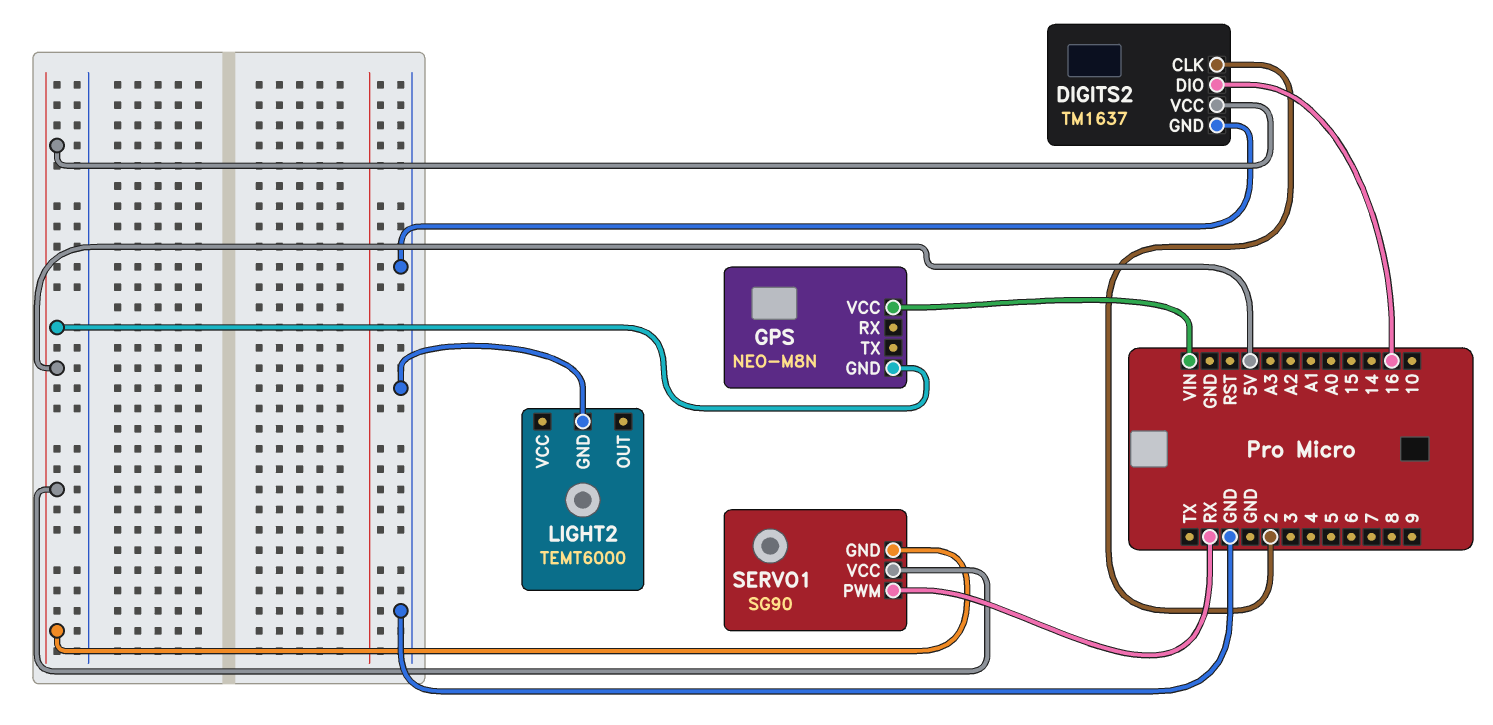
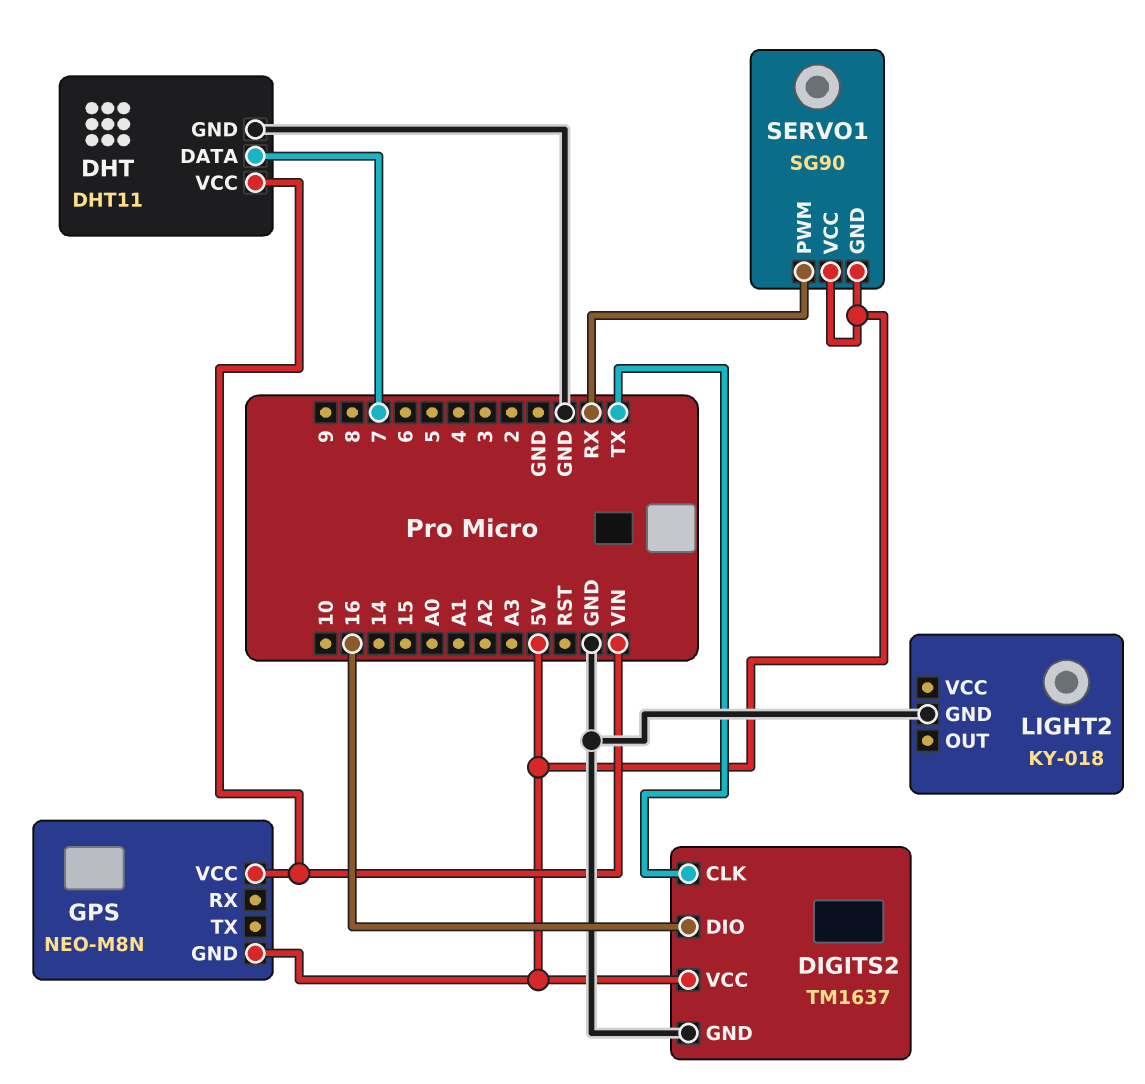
DHT: none -> DHT11
DHT pin DATA: none -> 7
DHT pin GND: none -> GND
DHT pin VCC: none -> VIN
DIGITS2 pin CLK: 2 -> TX
LIGHT2: TEMT6000 -> KY-018

